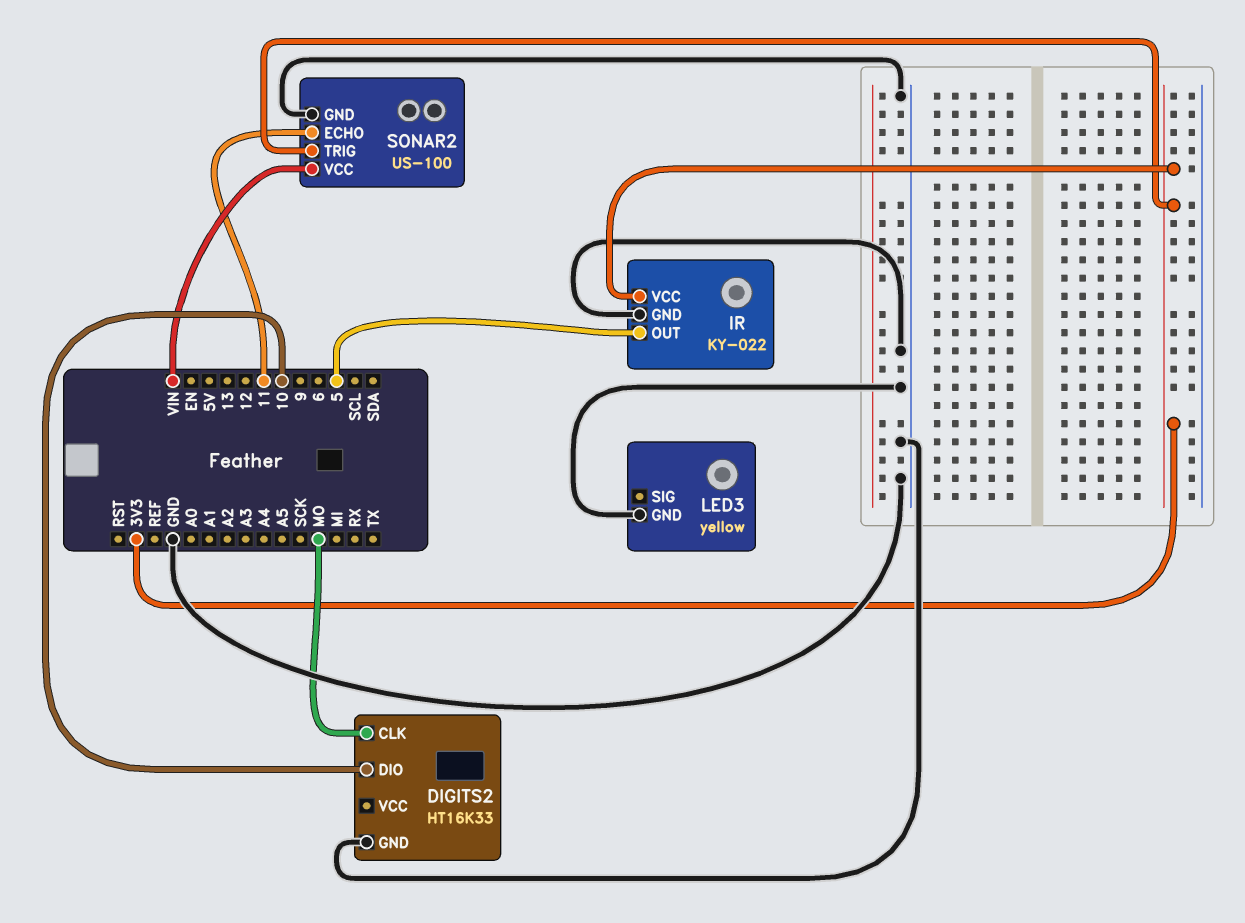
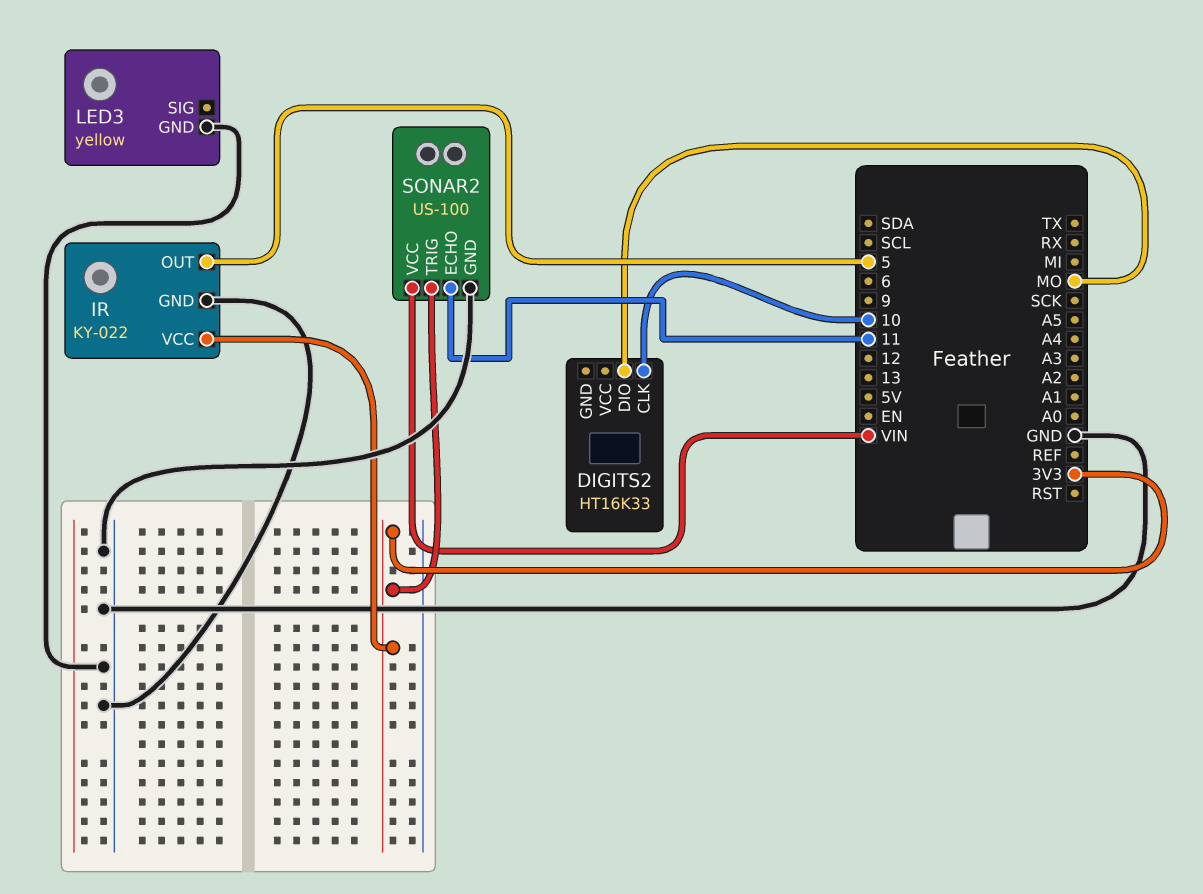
DIGITS2 pin CLK: MO -> 10
DIGITS2 pin DIO: 10 -> MO
DIGITS2 pin GND: GND -> none

